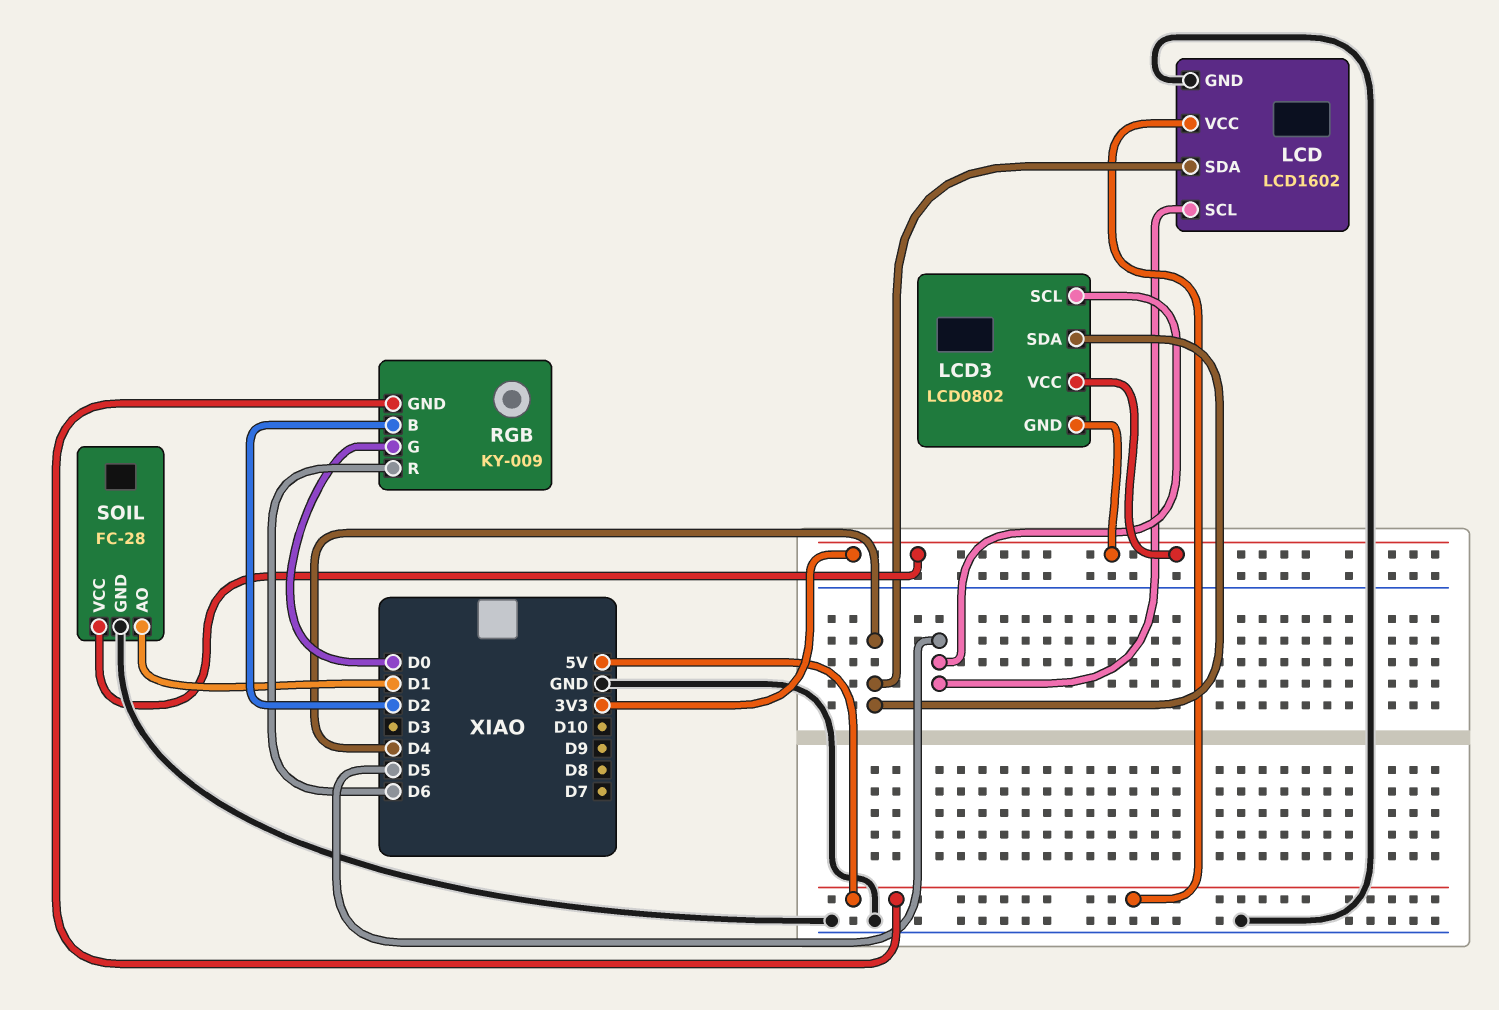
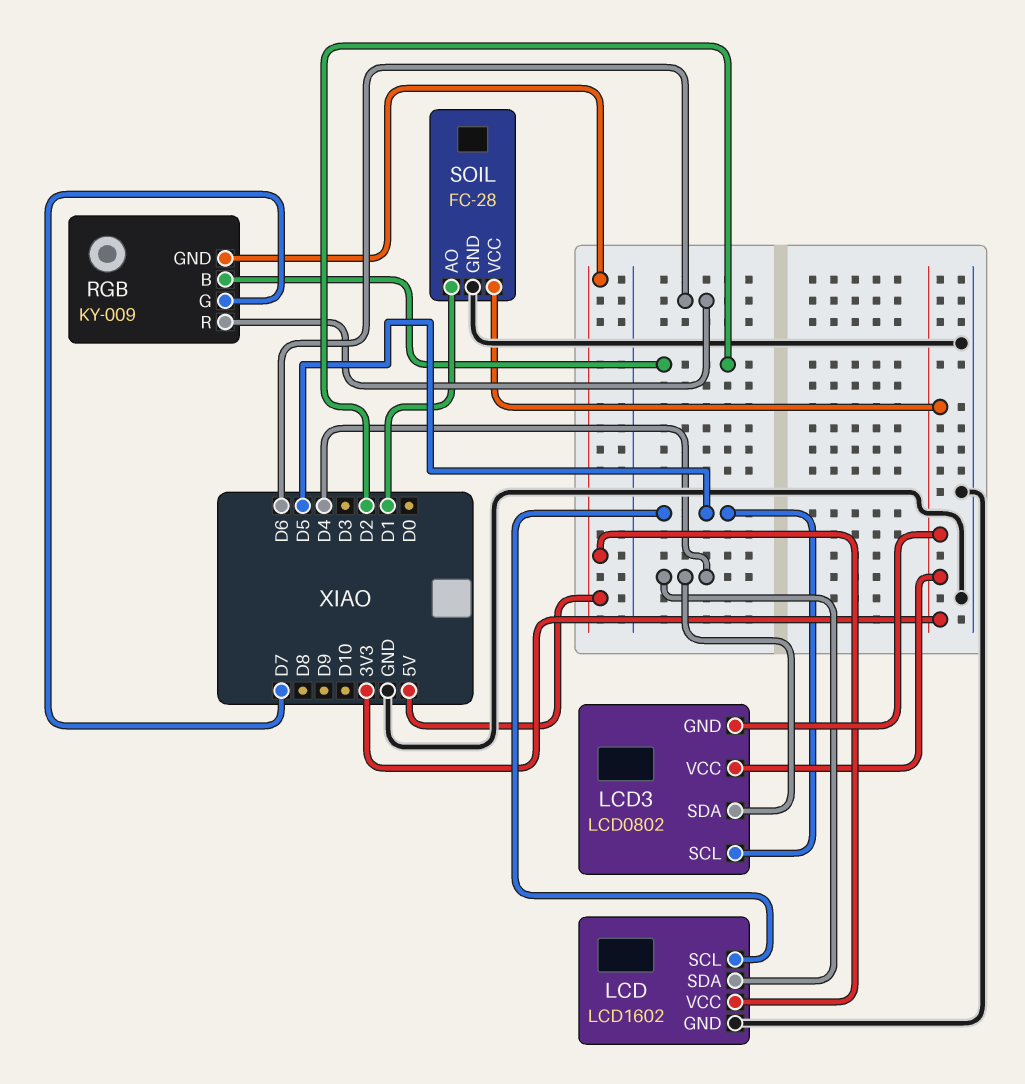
RGB pin G: D0 -> D7

